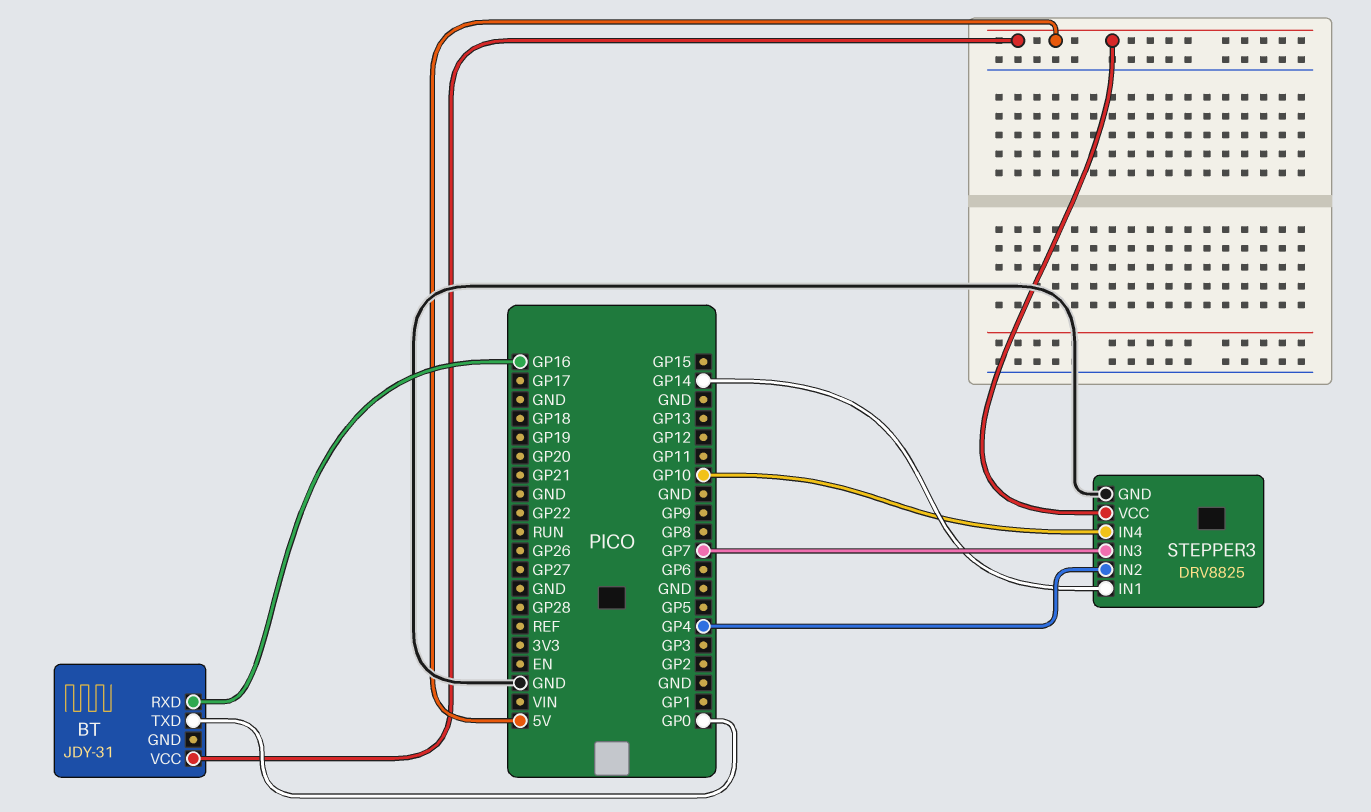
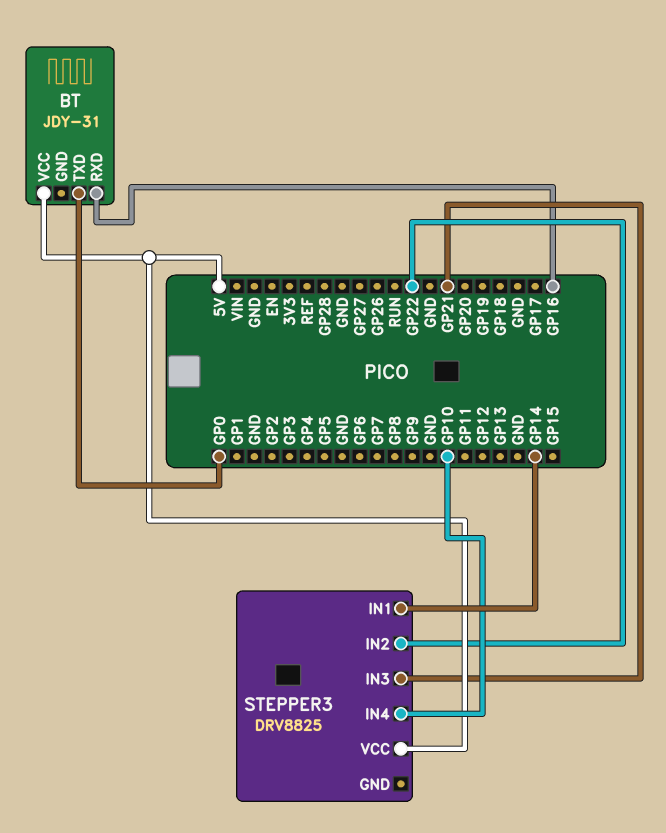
STEPPER3 pin GND: GND -> none
STEPPER3 pin IN2: GP4 -> GP22
STEPPER3 pin IN3: GP7 -> GP21

